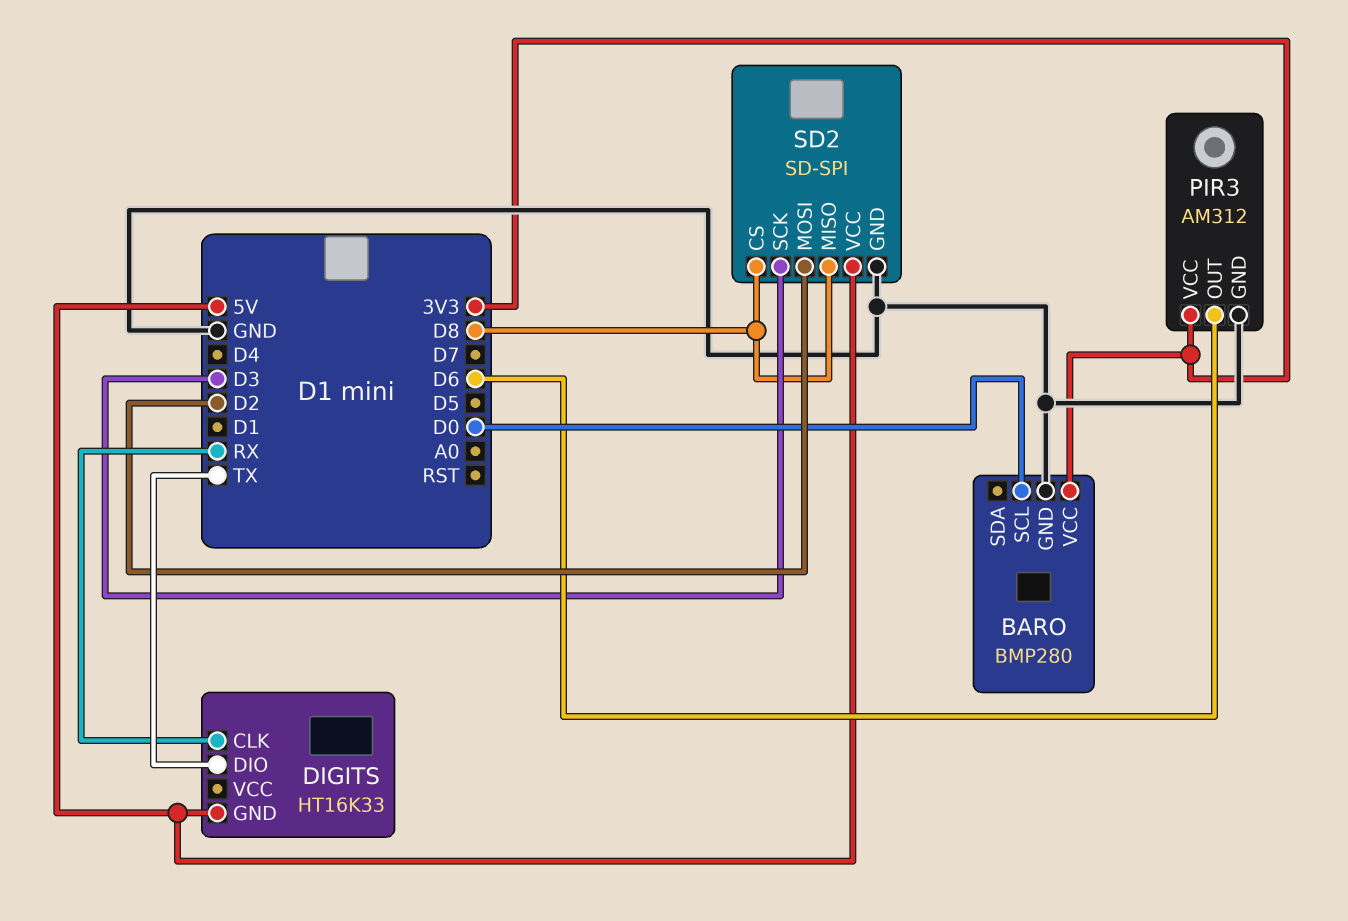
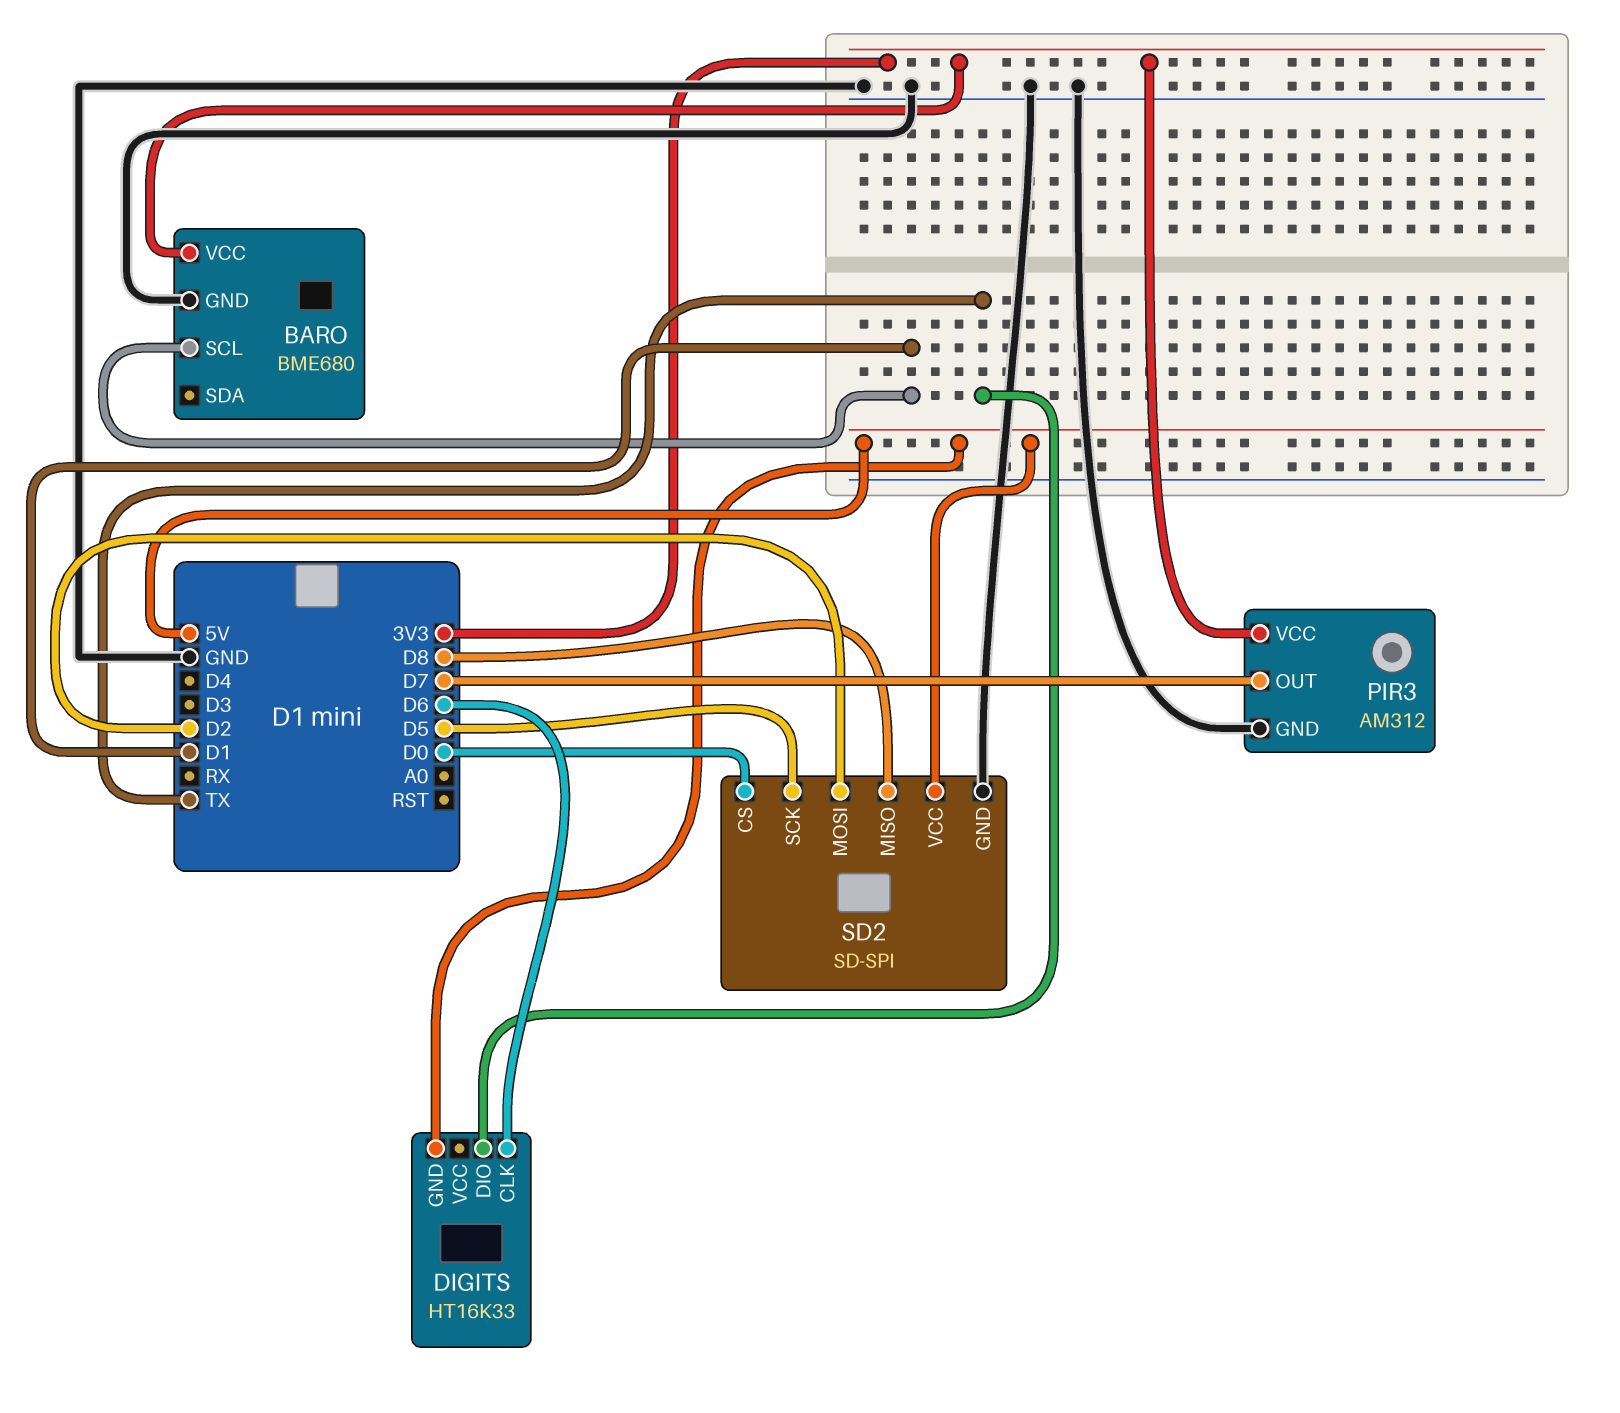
BARO: BMP280 -> BME680
BARO pin SCL: D0 -> D1
DIGITS pin CLK: RX -> D6
PIR3 pin OUT: D6 -> D7
SD2 pin CS: D8 -> D0
SD2 pin SCK: D3 -> D5

